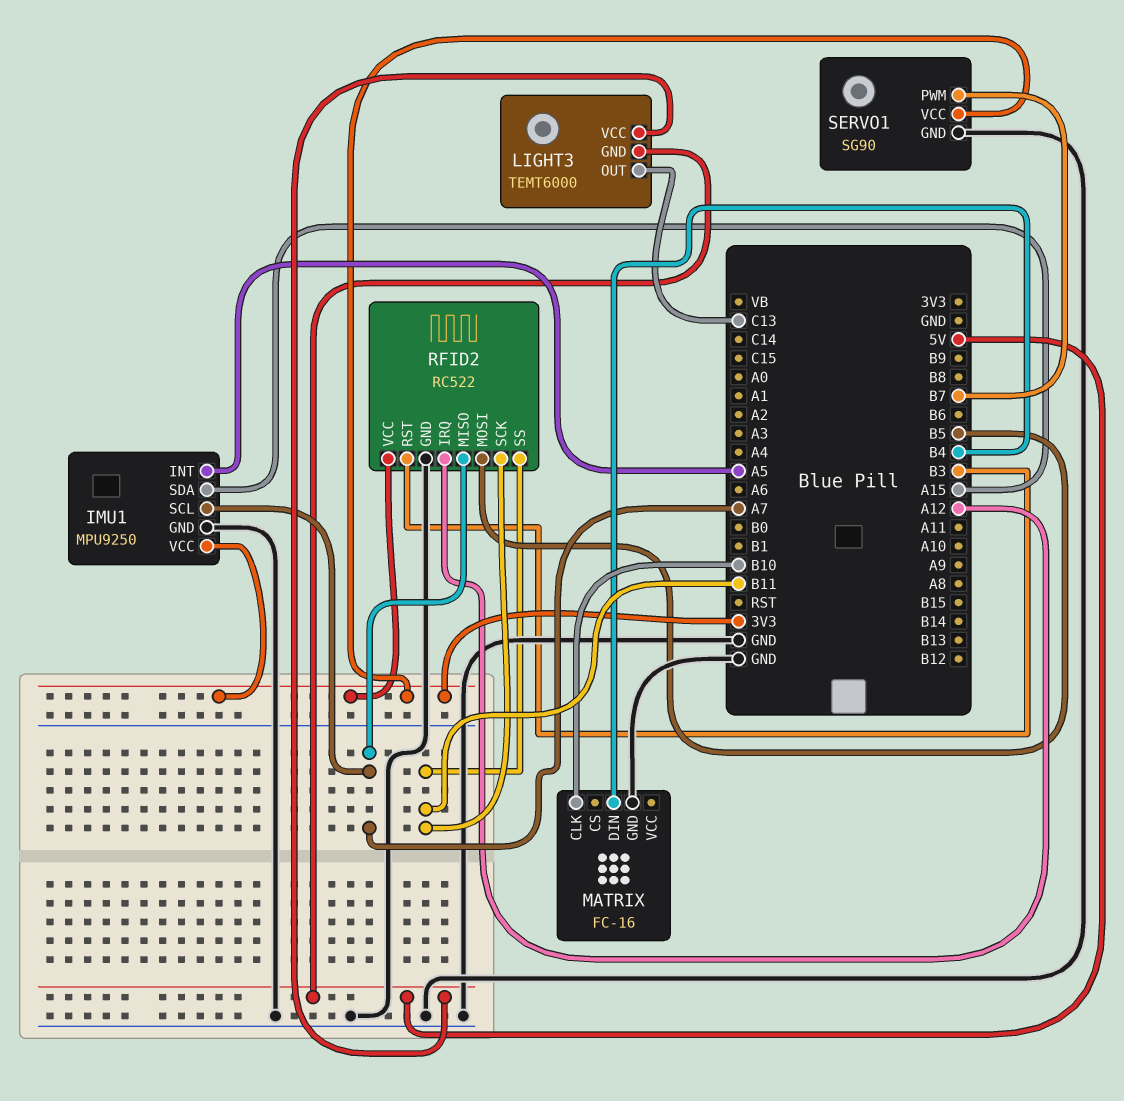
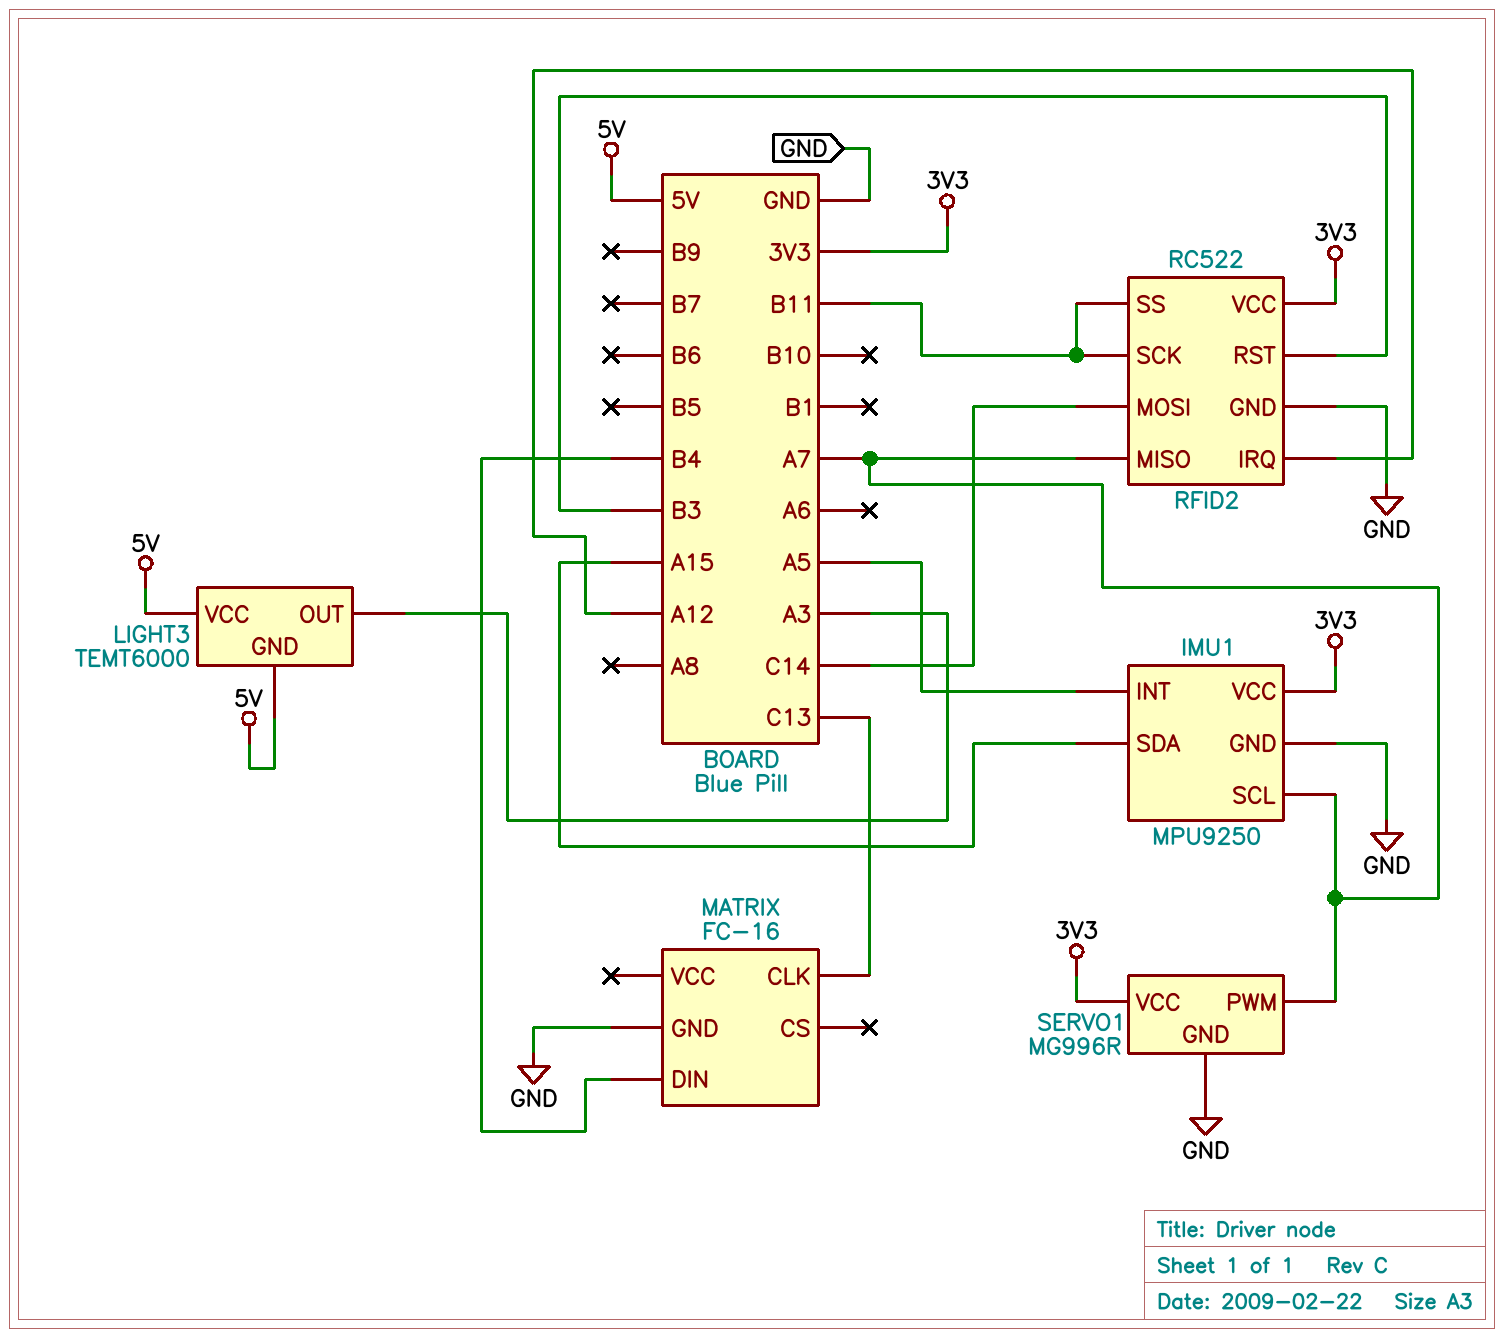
LIGHT3 pin OUT: C13 -> A3
MATRIX pin CLK: B10 -> C13
RFID2 pin MOSI: B5 -> C14
SERVO1: SG90 -> MG996R
SERVO1 pin PWM: B7 -> A7

